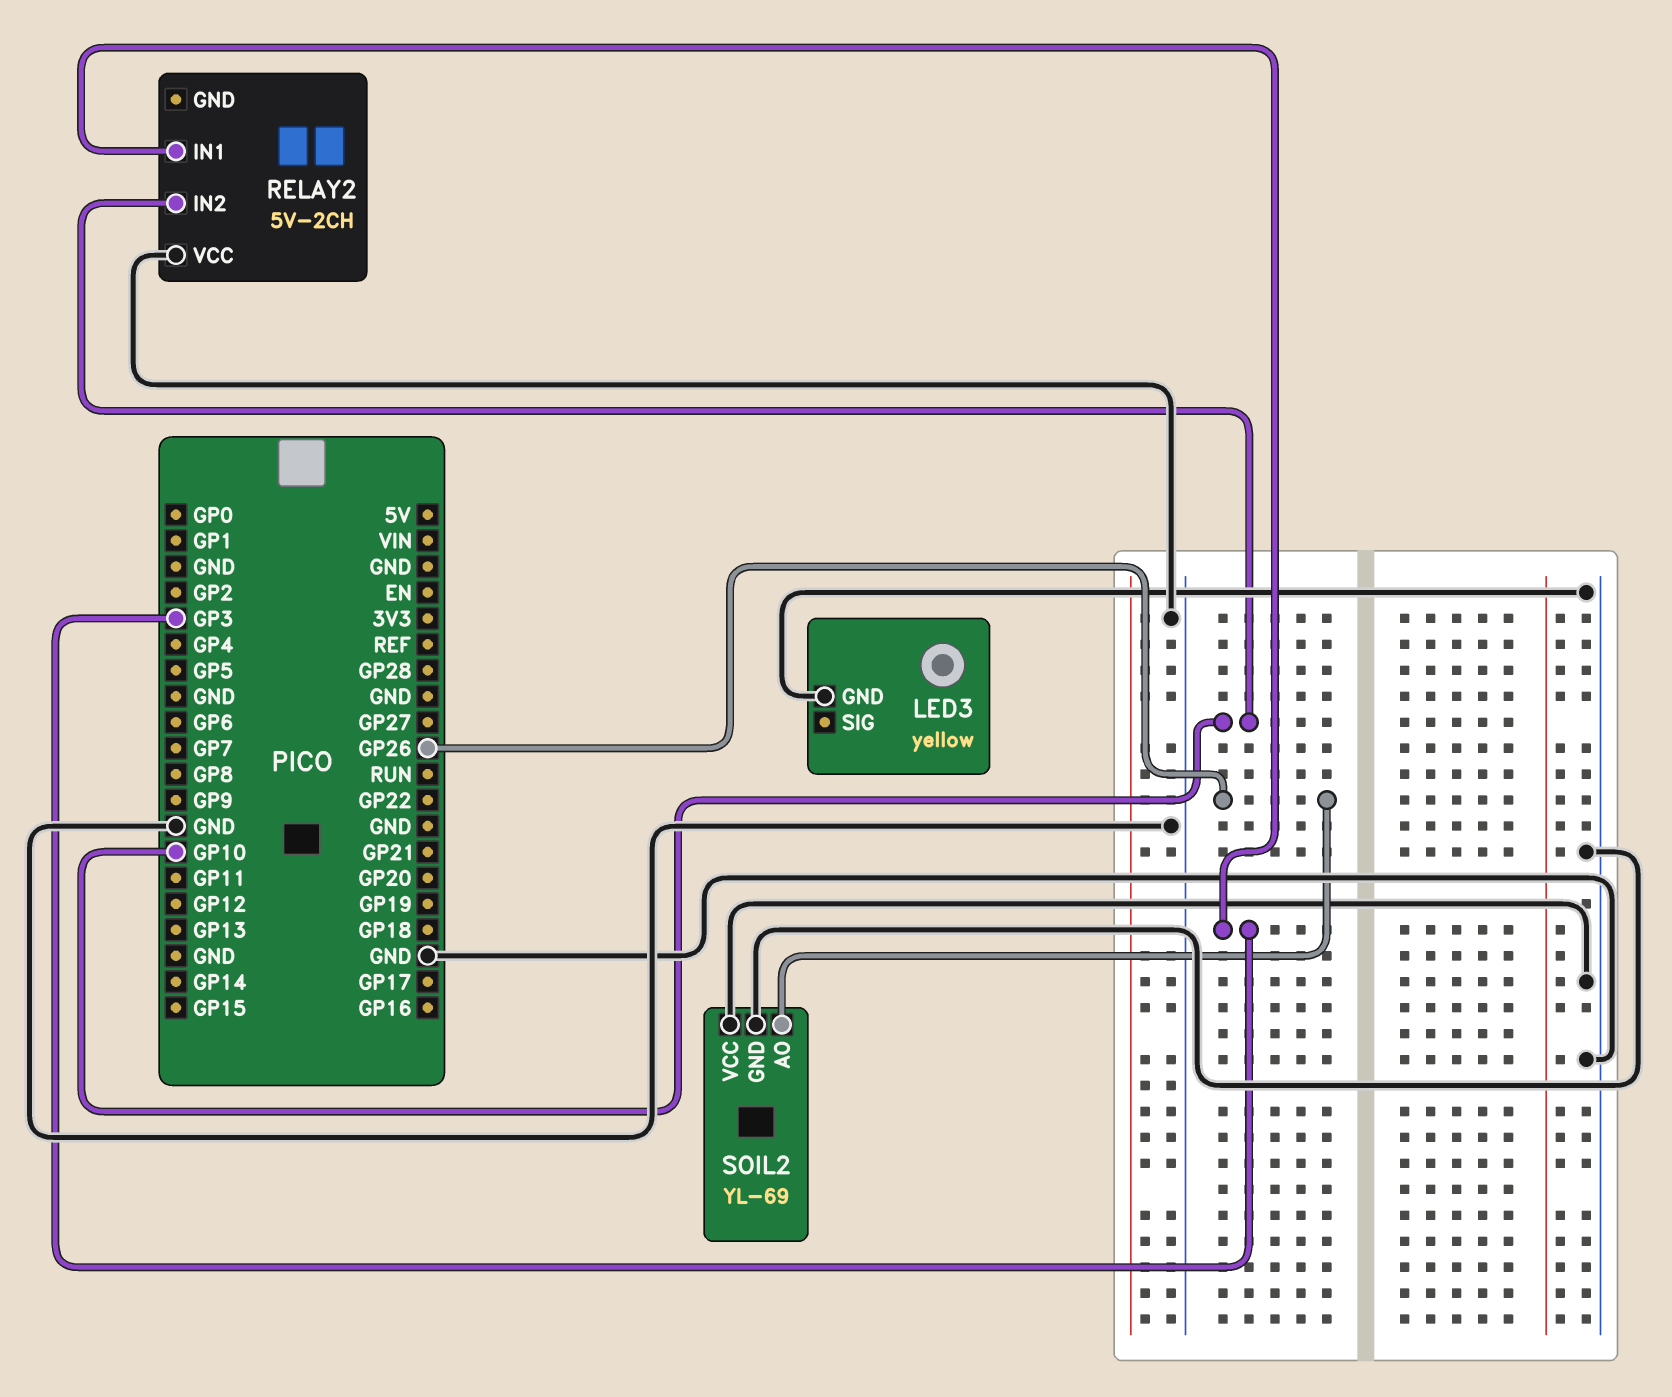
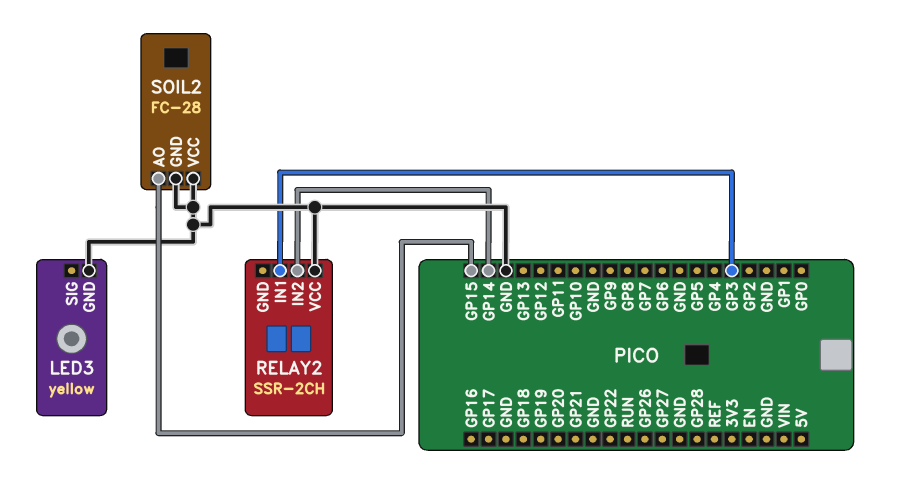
RELAY2: 5V-2CH -> SSR-2CH
RELAY2 pin IN2: GP10 -> GP14
SOIL2: YL-69 -> FC-28
SOIL2 pin AO: GP26 -> GP15

